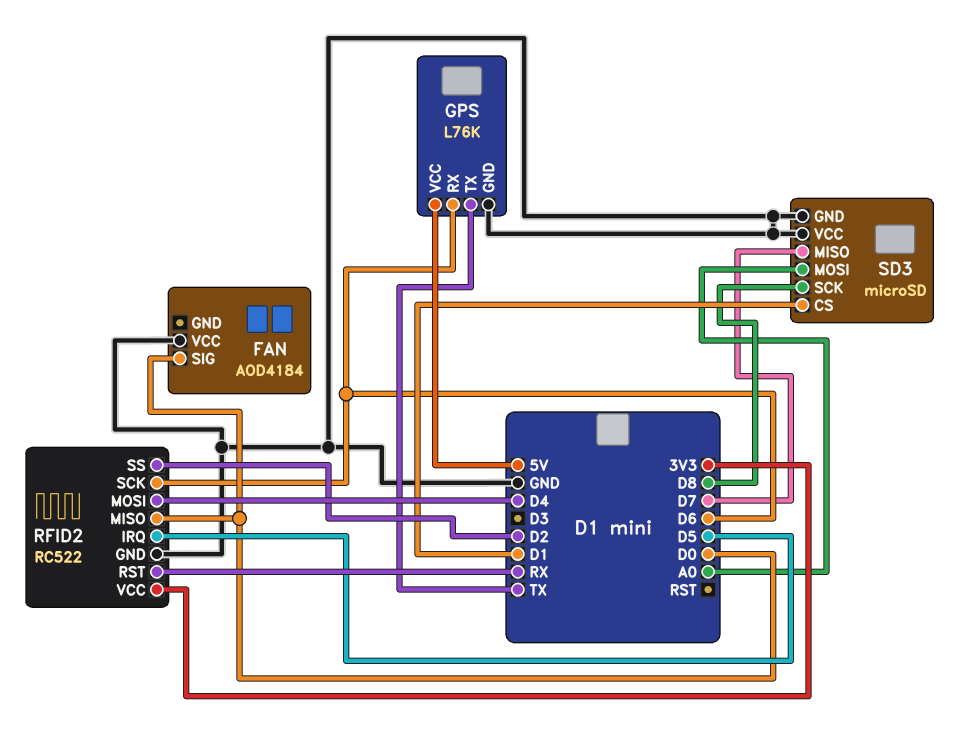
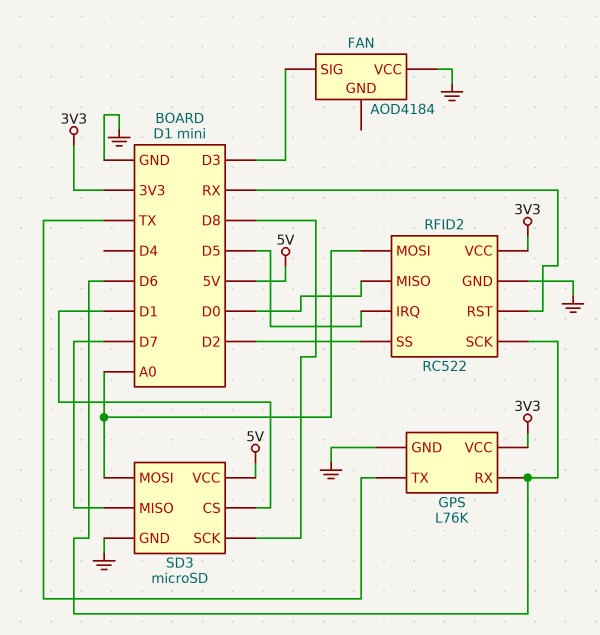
FAN pin SIG: D0 -> D3
GPS pin VCC: 5V -> 3V3
RFID2 pin MOSI: D4 -> A0
SD3 pin VCC: GND -> 5V

